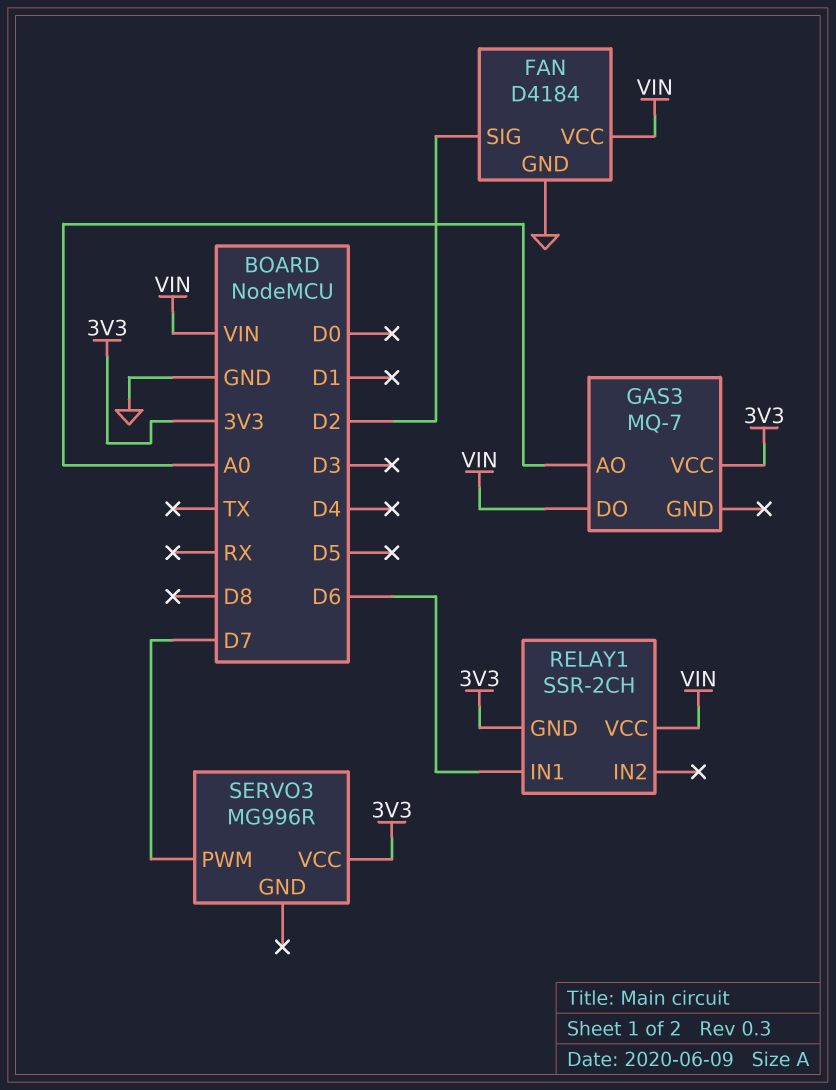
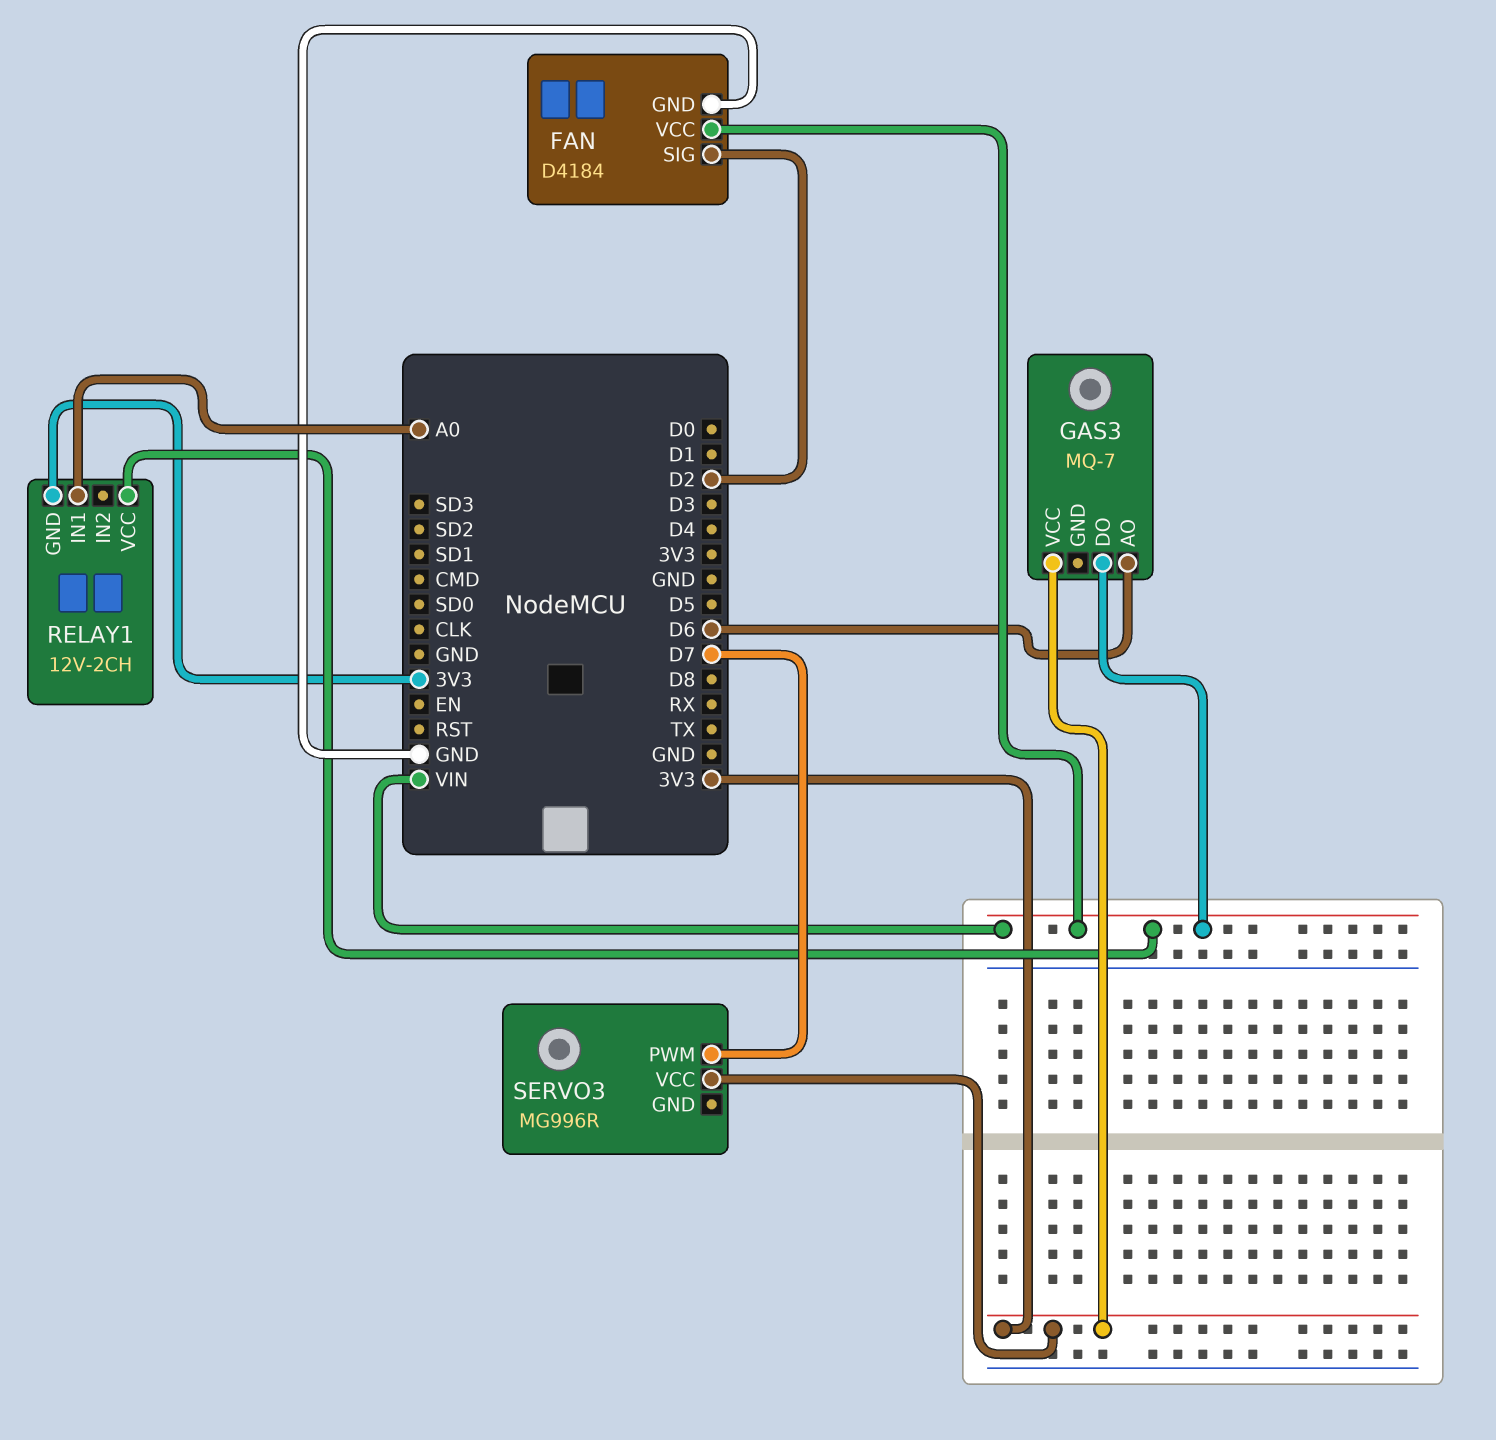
GAS3 pin AO: A0 -> D6
RELAY1: SSR-2CH -> 12V-2CH
RELAY1 pin IN1: D6 -> A0

